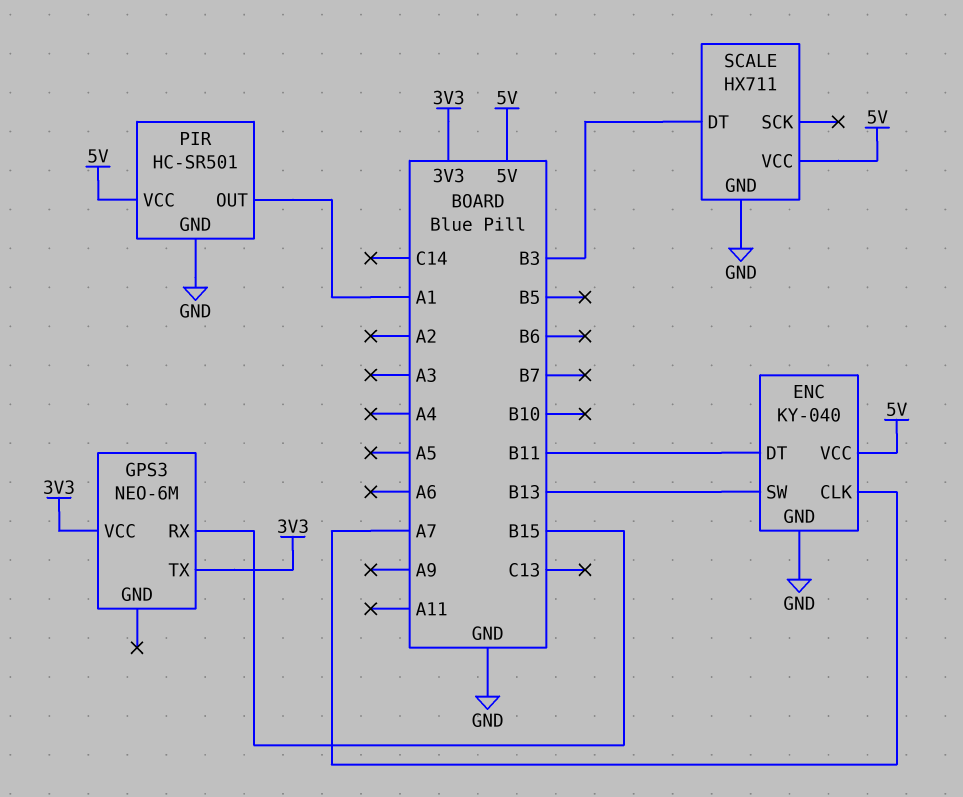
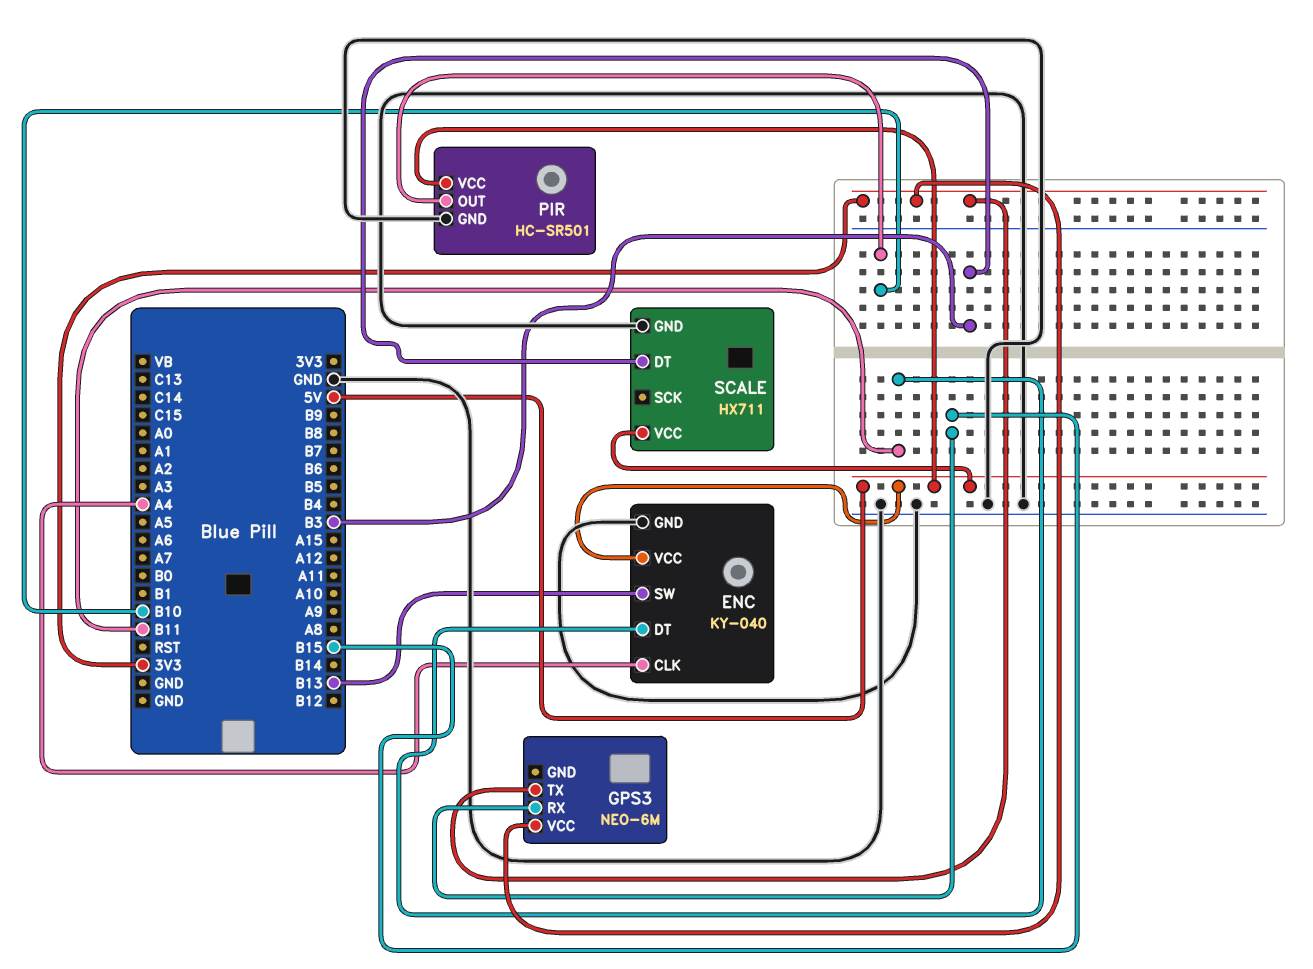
ENC pin CLK: A7 -> A4
PIR pin OUT: A1 -> B10

